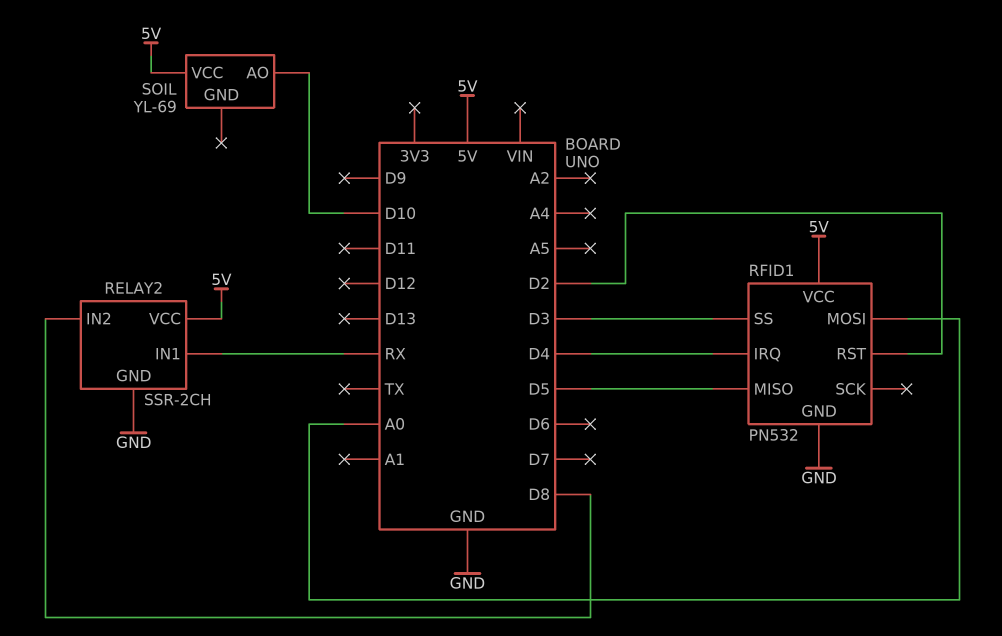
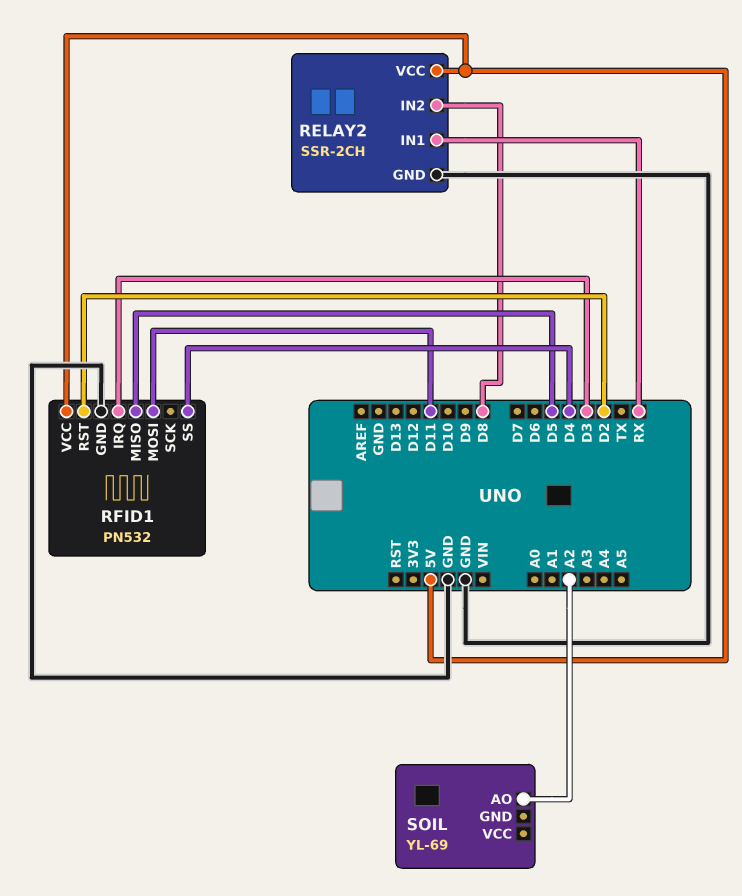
RFID1 pin IRQ: D4 -> D3
RFID1 pin MOSI: A0 -> D11
RFID1 pin SS: D3 -> D4
SOIL pin AO: D10 -> A2
SOIL pin VCC: 5V -> none

